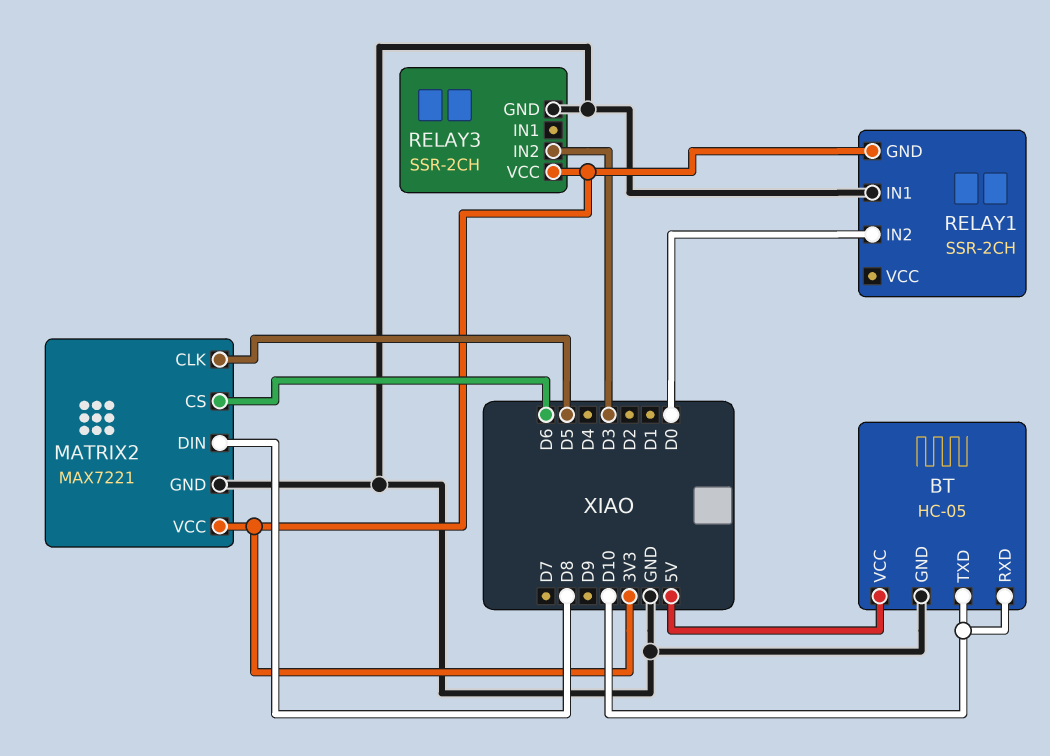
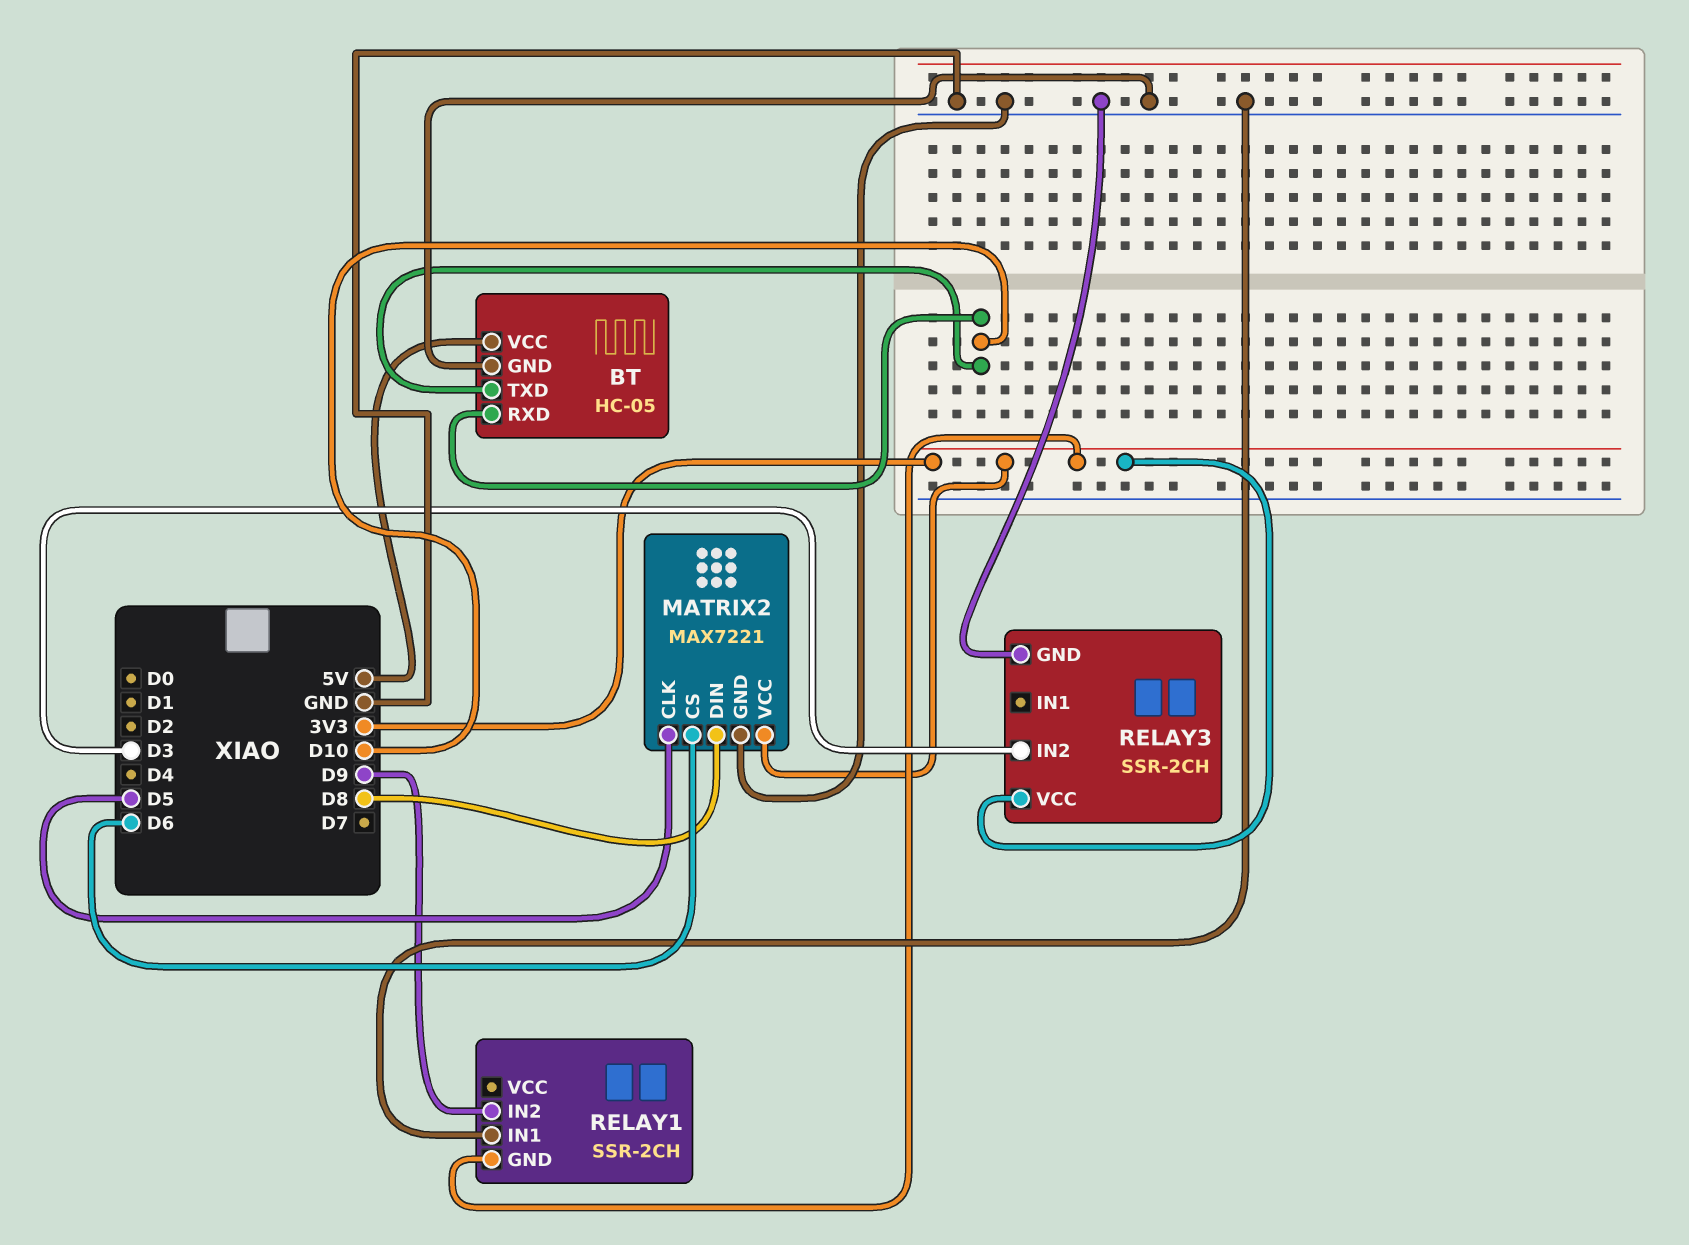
RELAY1 pin IN2: D0 -> D9

